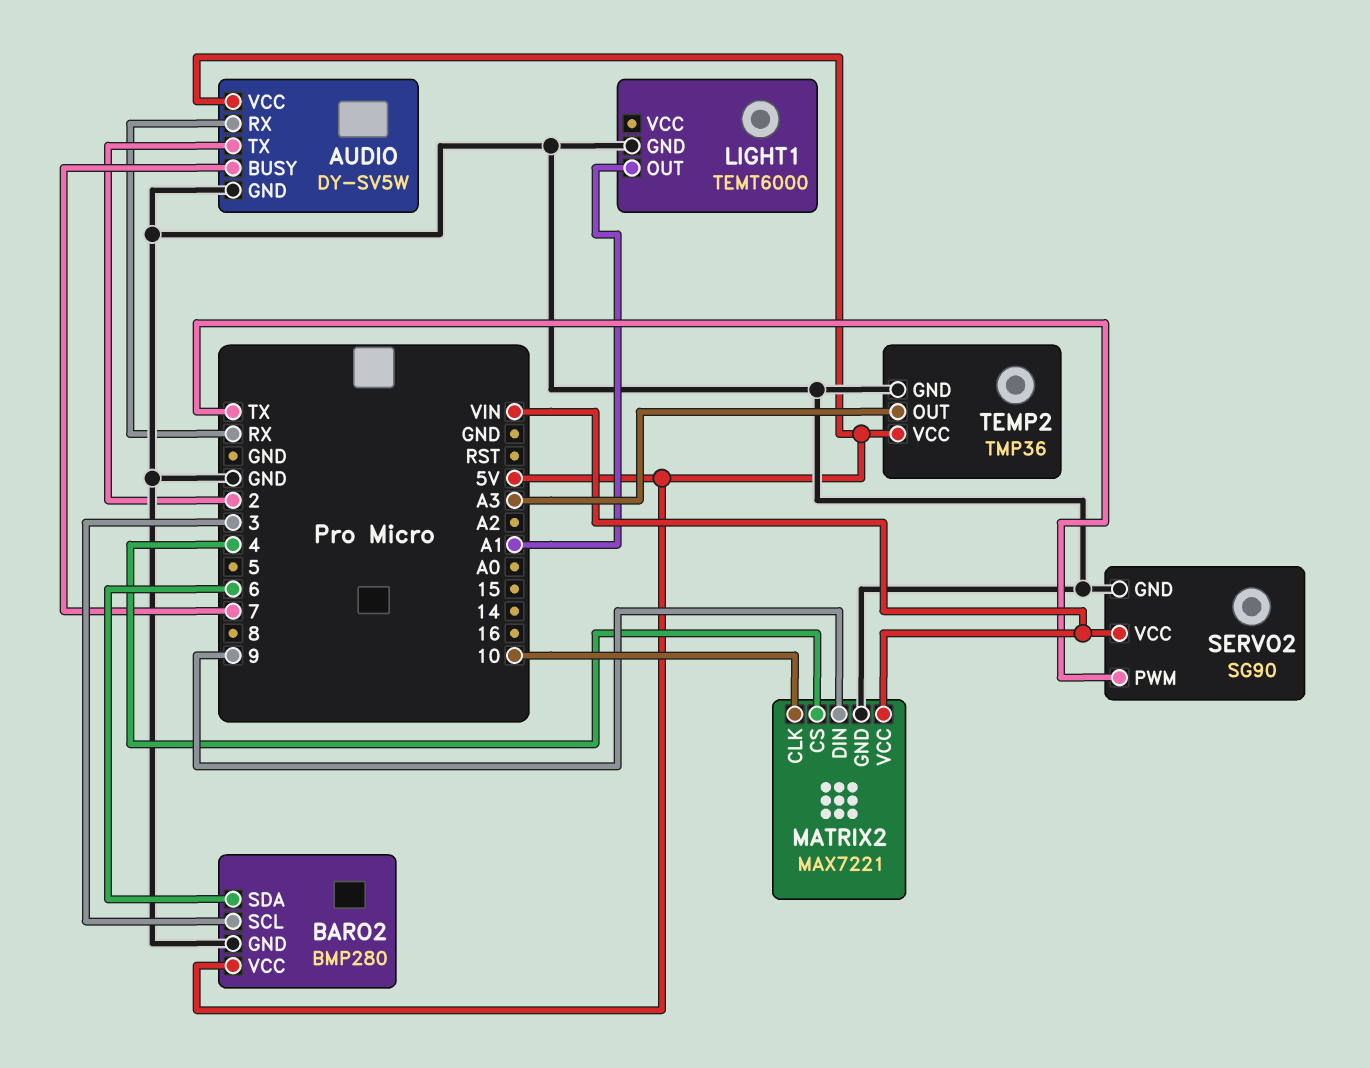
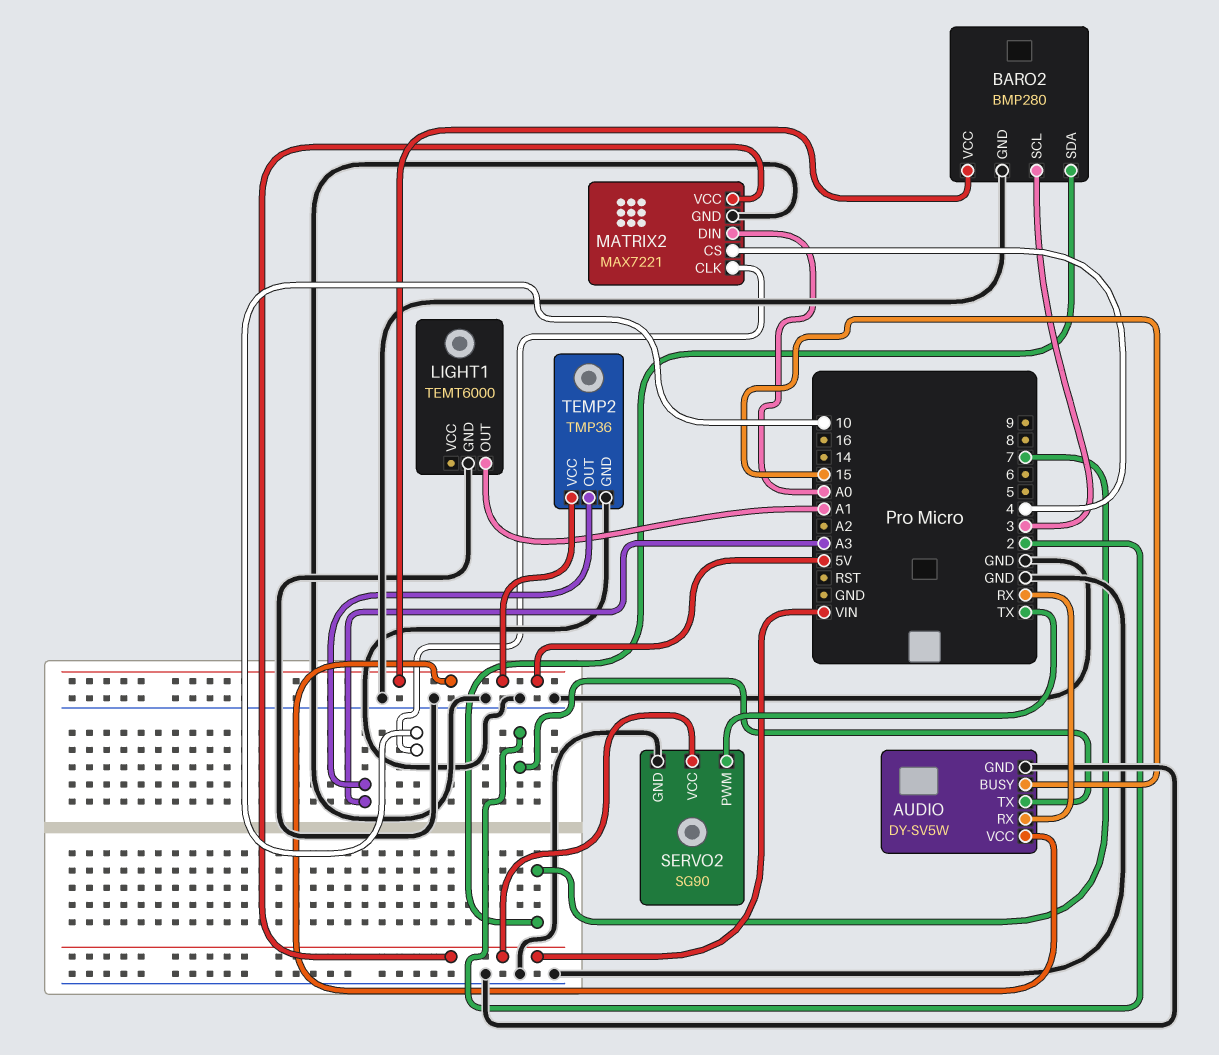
AUDIO pin BUSY: 7 -> 15
BARO2 pin SDA: 6 -> 7
MATRIX2 pin DIN: 9 -> A0

